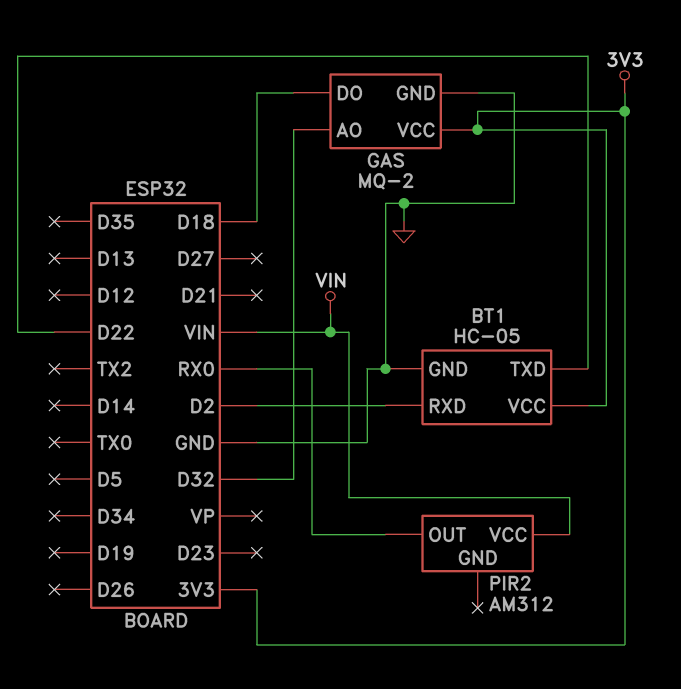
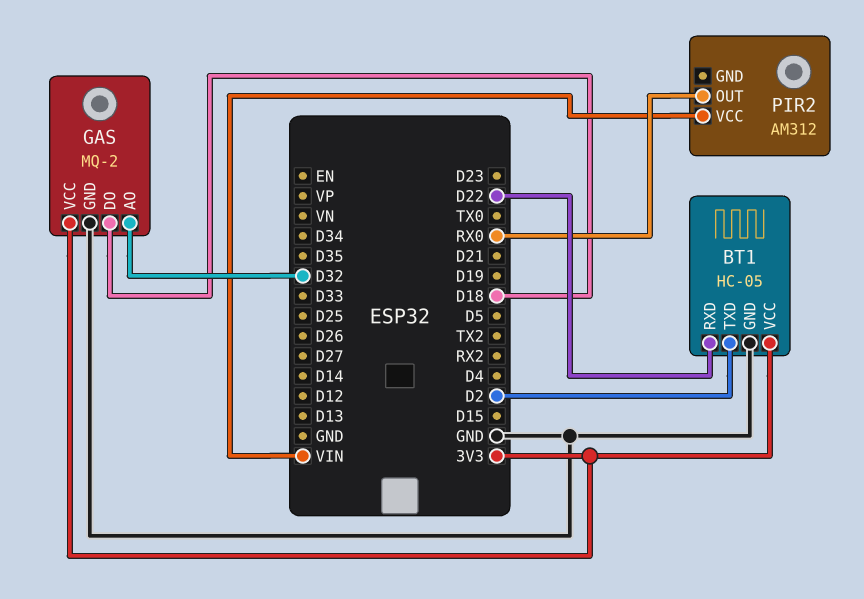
BT1 pin RXD: D2 -> D22
BT1 pin TXD: D22 -> D2

